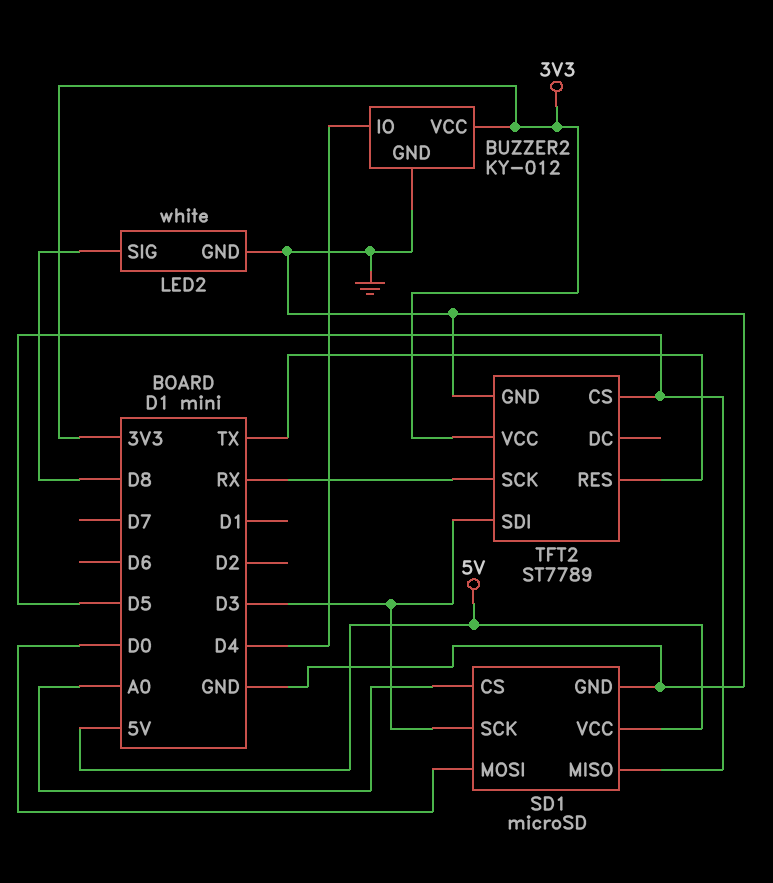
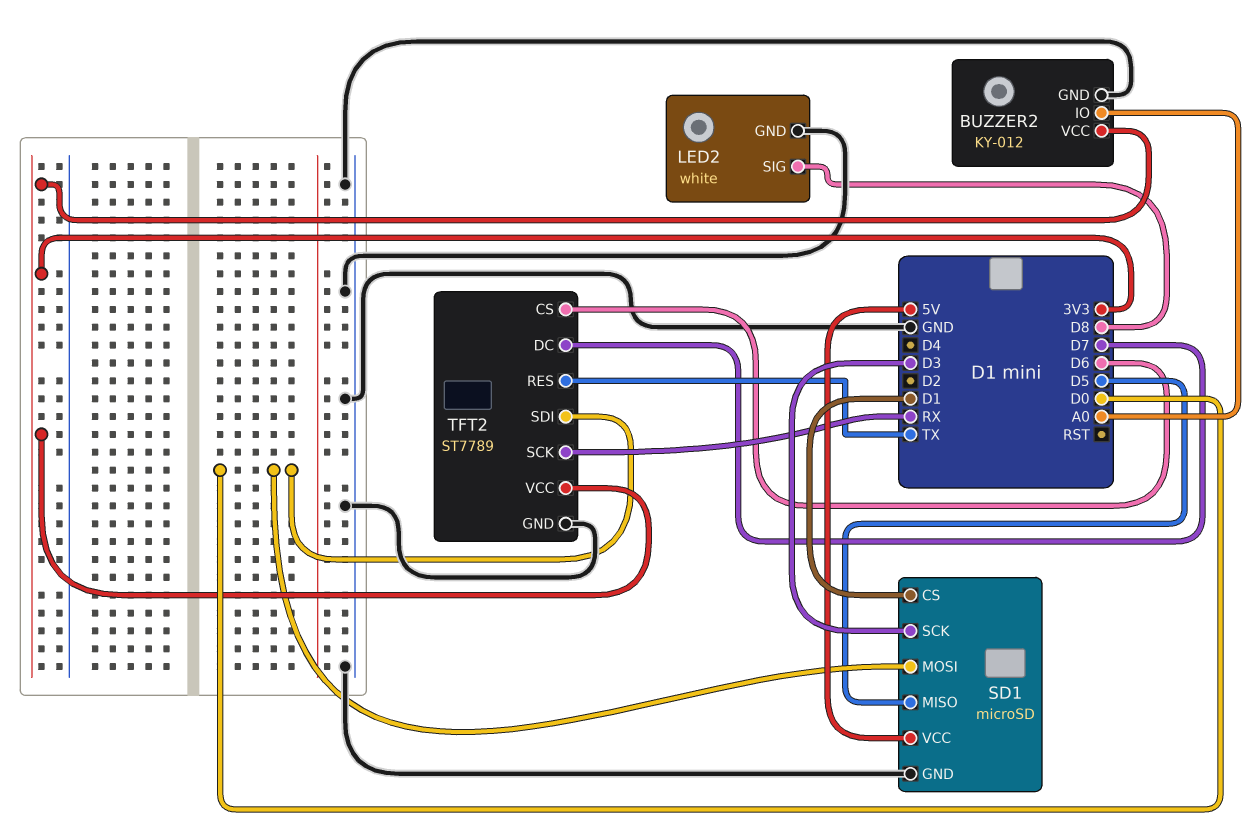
BUZZER2 pin IO: D4 -> A0
SD1 pin CS: A0 -> D1
TFT2 pin CS: D5 -> D6
TFT2 pin DC: none -> D7
TFT2 pin SDI: D3 -> D0

